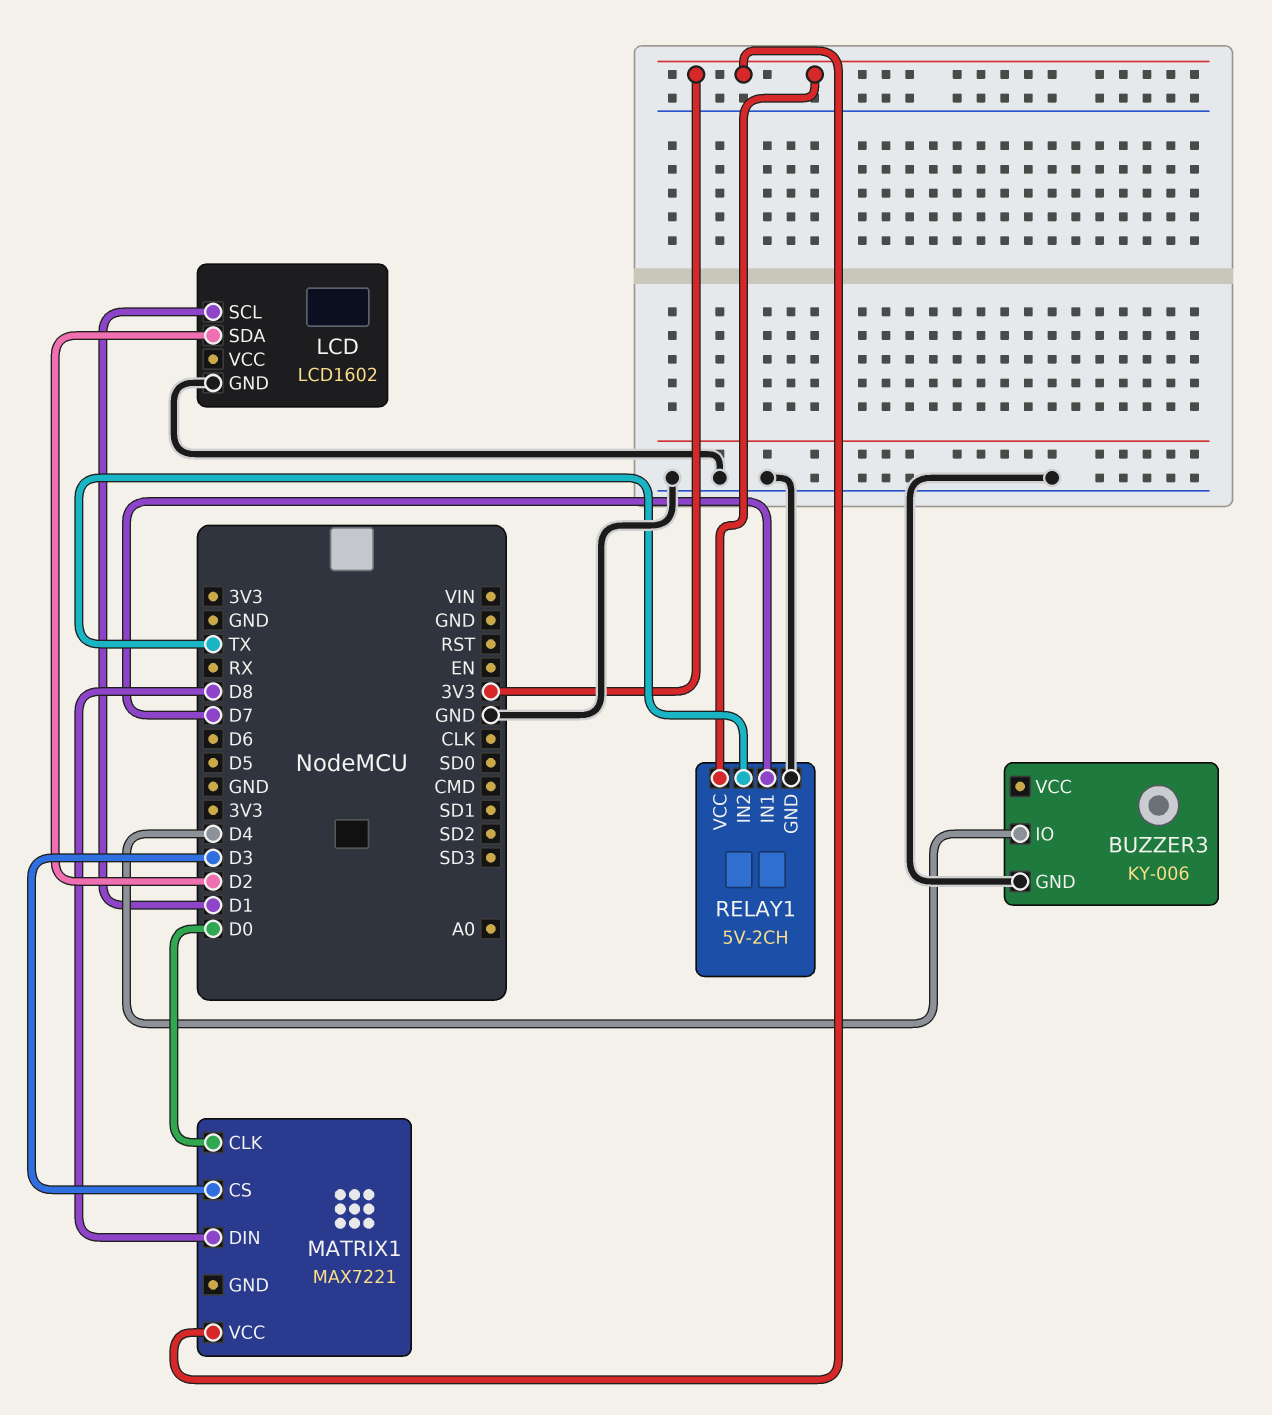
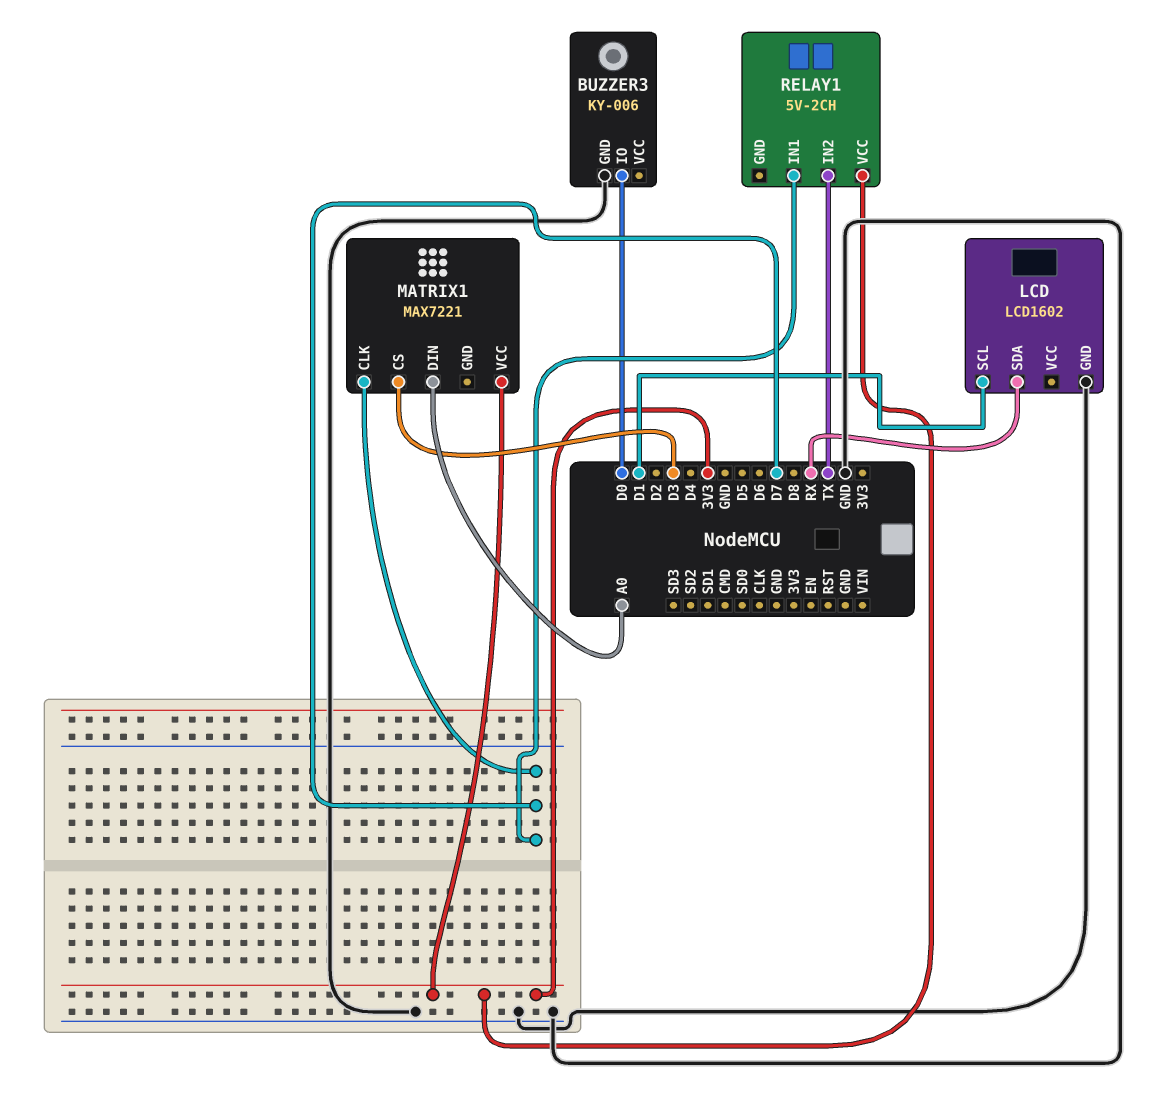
BUZZER3 pin IO: D4 -> D0
LCD pin SDA: D2 -> RX
MATRIX1 pin CLK: D0 -> D7
MATRIX1 pin DIN: D8 -> A0
RELAY1 pin GND: GND -> none

